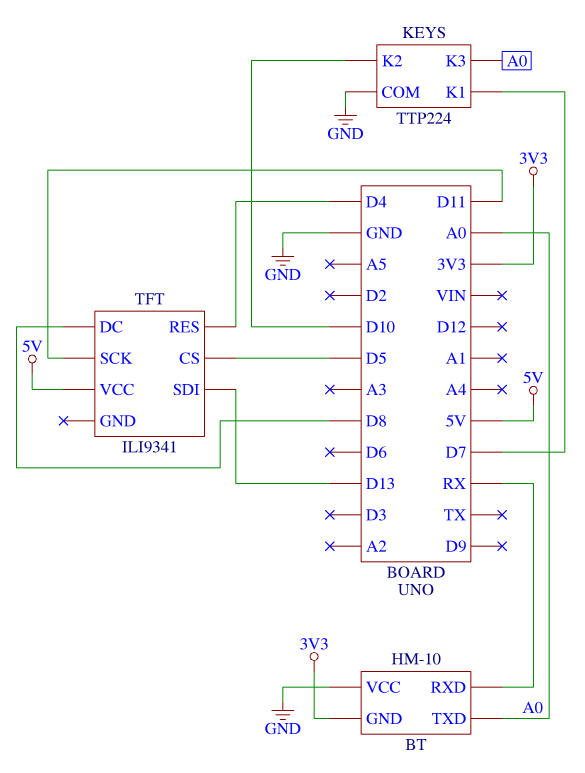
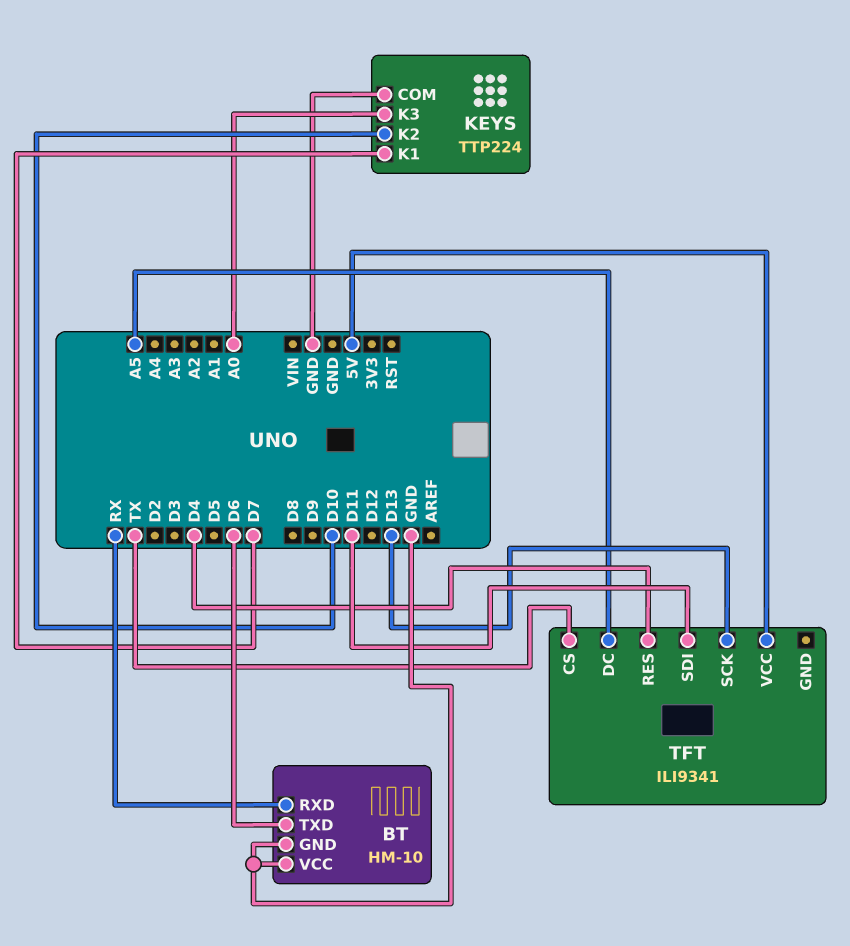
BT pin GND: 3V3 -> GND
BT pin TXD: A0 -> D6
TFT pin CS: D5 -> TX
TFT pin DC: D8 -> A5
TFT pin SCK: D11 -> D13
TFT pin SDI: D13 -> D11

